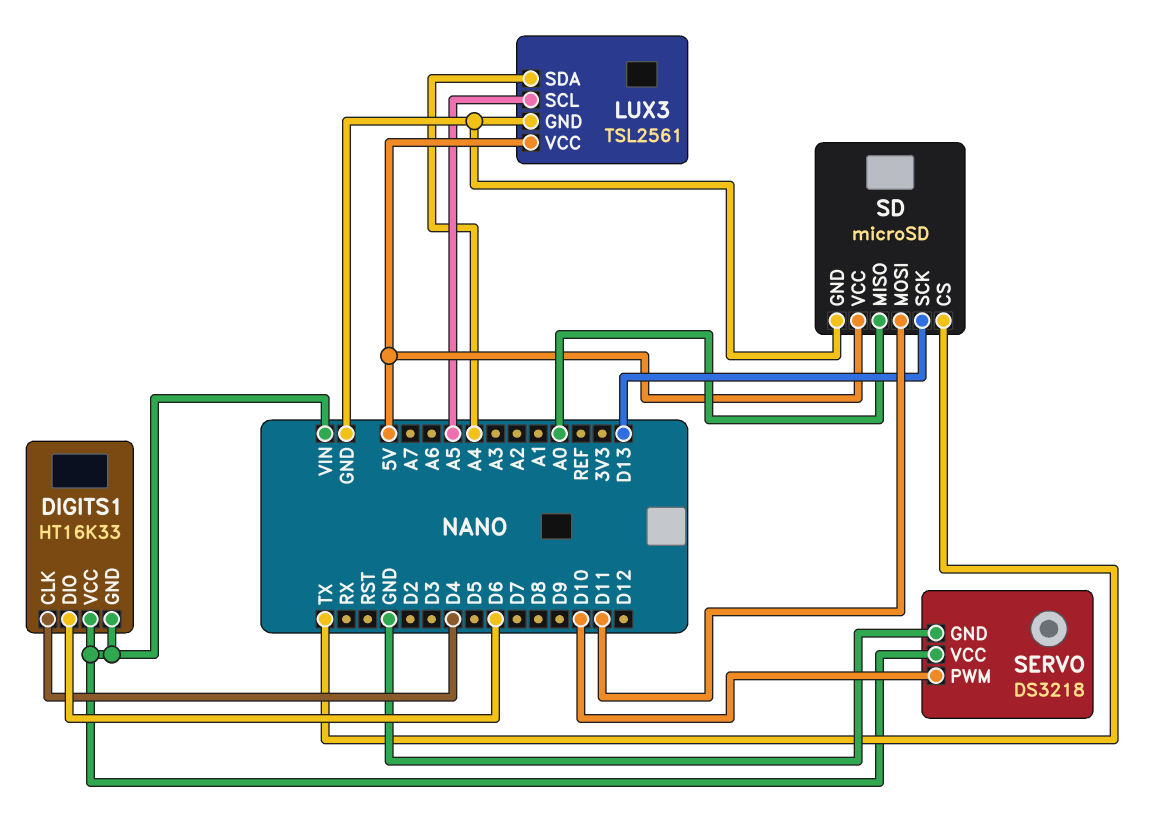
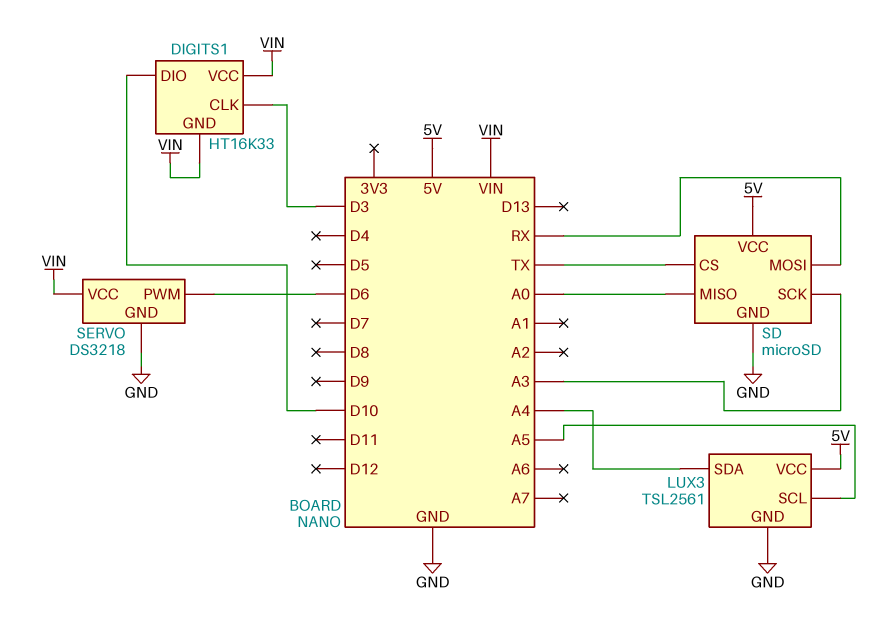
DIGITS1 pin CLK: D4 -> D3
DIGITS1 pin DIO: D6 -> D10
SD pin MOSI: D11 -> RX
SD pin SCK: D13 -> A3
SERVO pin PWM: D10 -> D6

